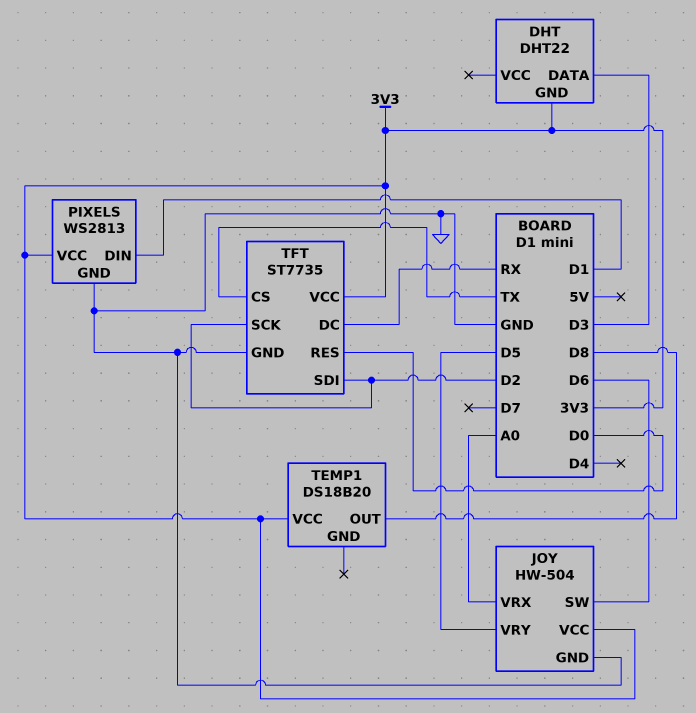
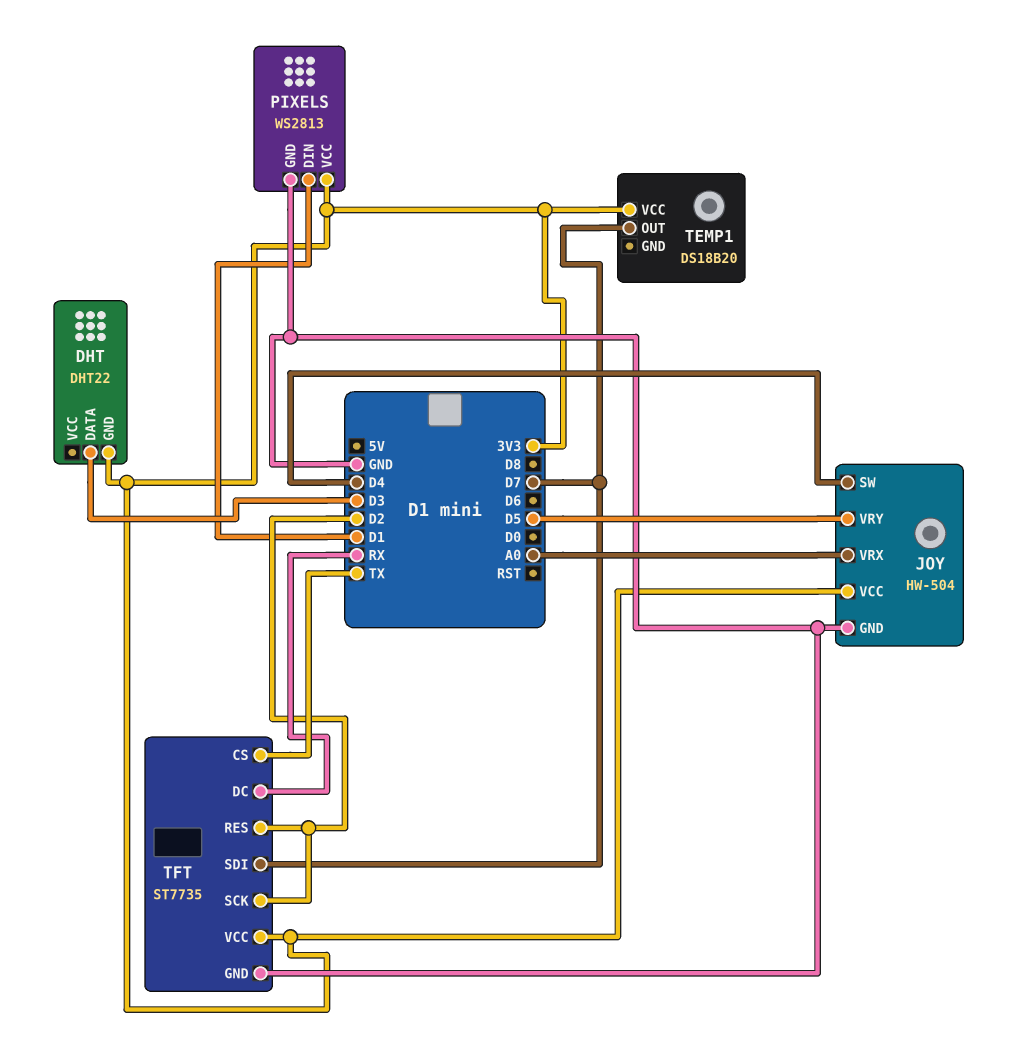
JOY pin SW: D6 -> D4
TEMP1 pin OUT: D8 -> D7
TFT pin RES: D0 -> D2
TFT pin SDI: D2 -> D7

